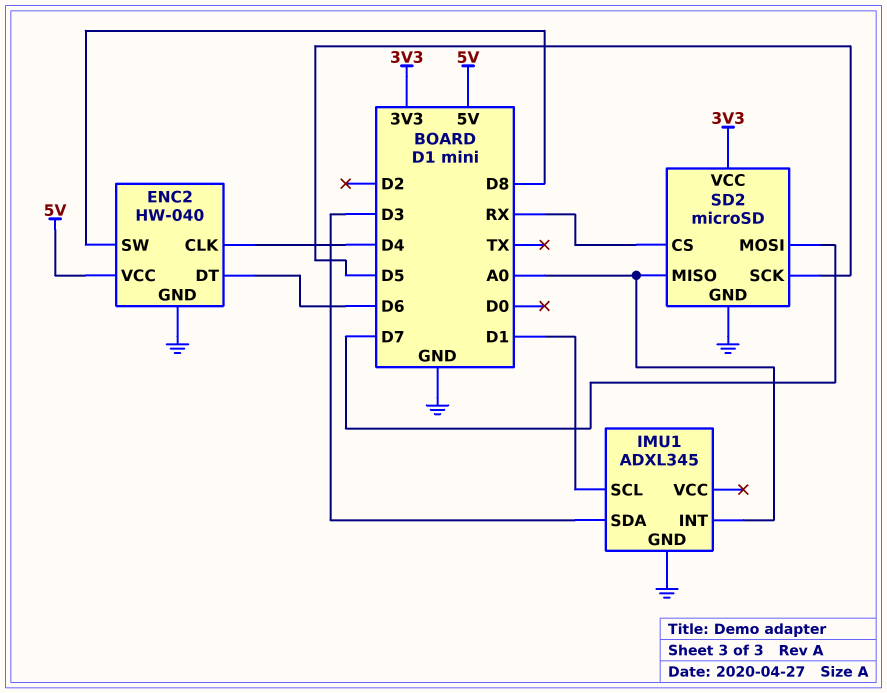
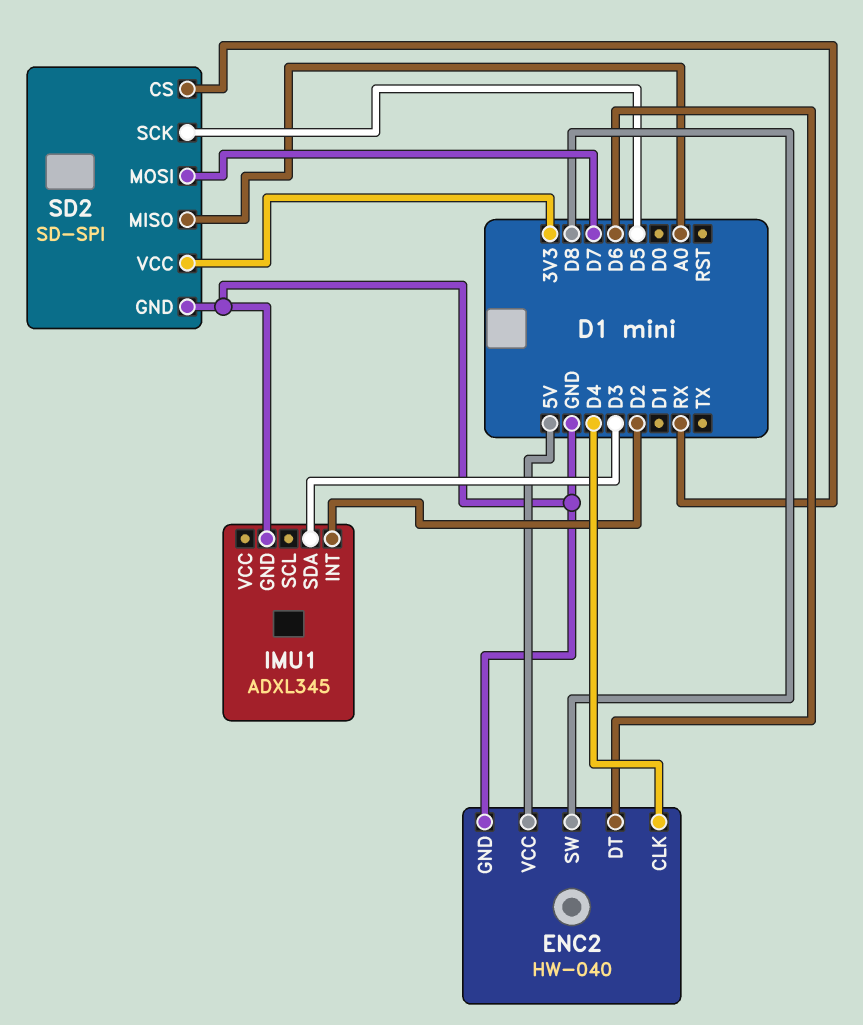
IMU1 pin INT: A0 -> D2
IMU1 pin SCL: D1 -> none
SD2: microSD -> SD-SPI

